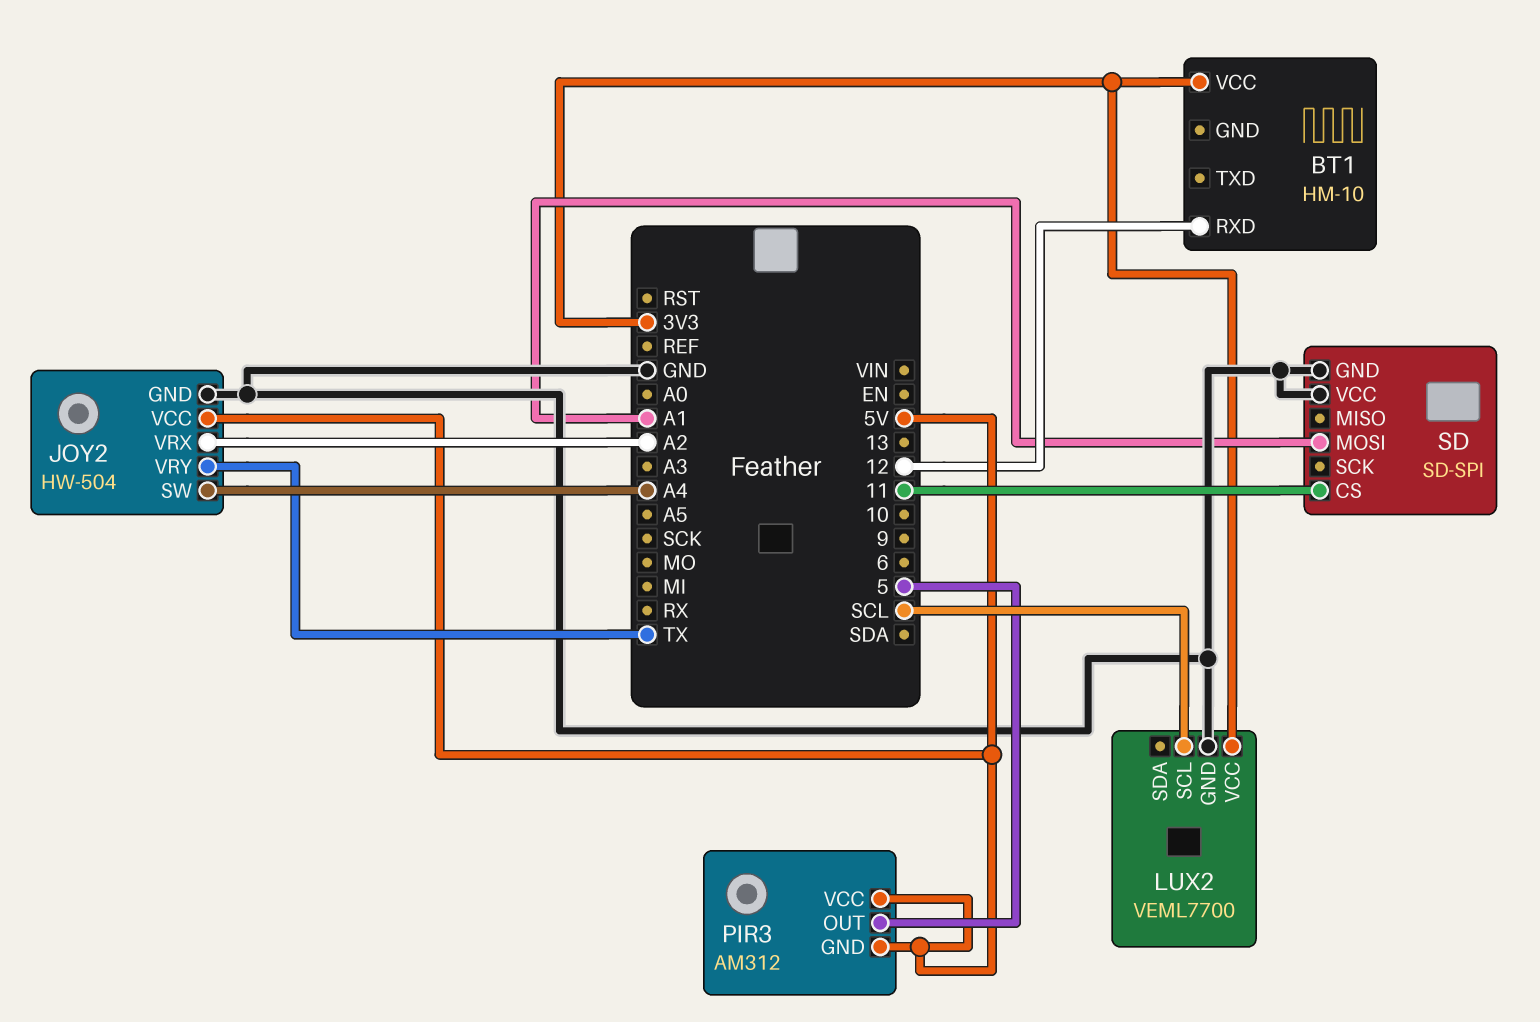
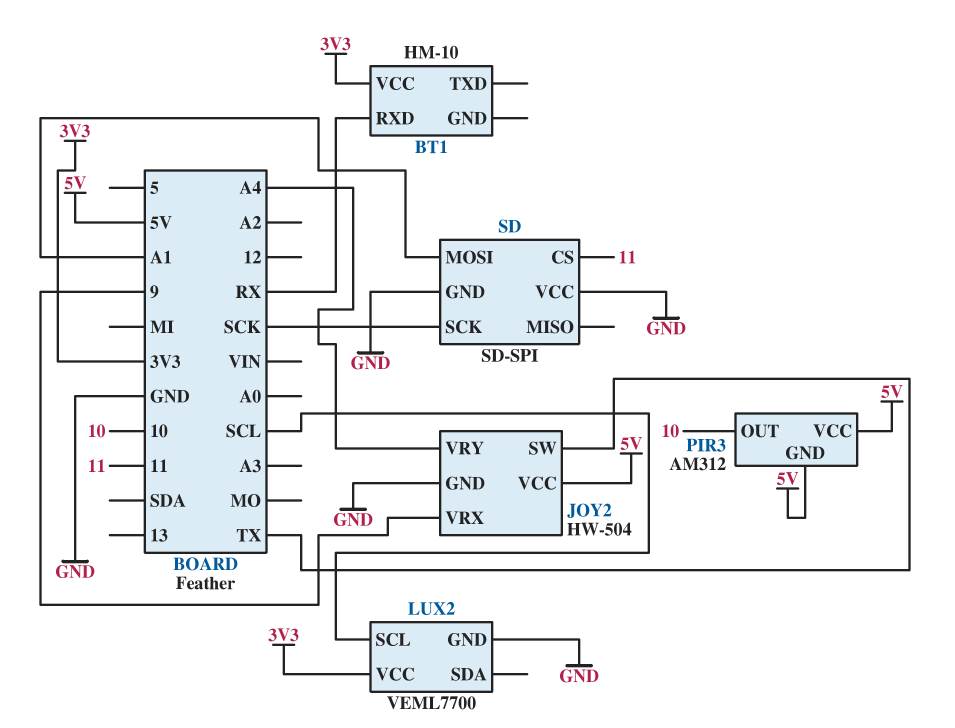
BT1 pin RXD: 12 -> RX
JOY2 pin SW: A4 -> TX
JOY2 pin VRX: A2 -> 9
JOY2 pin VRY: TX -> A4
PIR3 pin OUT: 5 -> 10
SD pin SCK: none -> SCK

